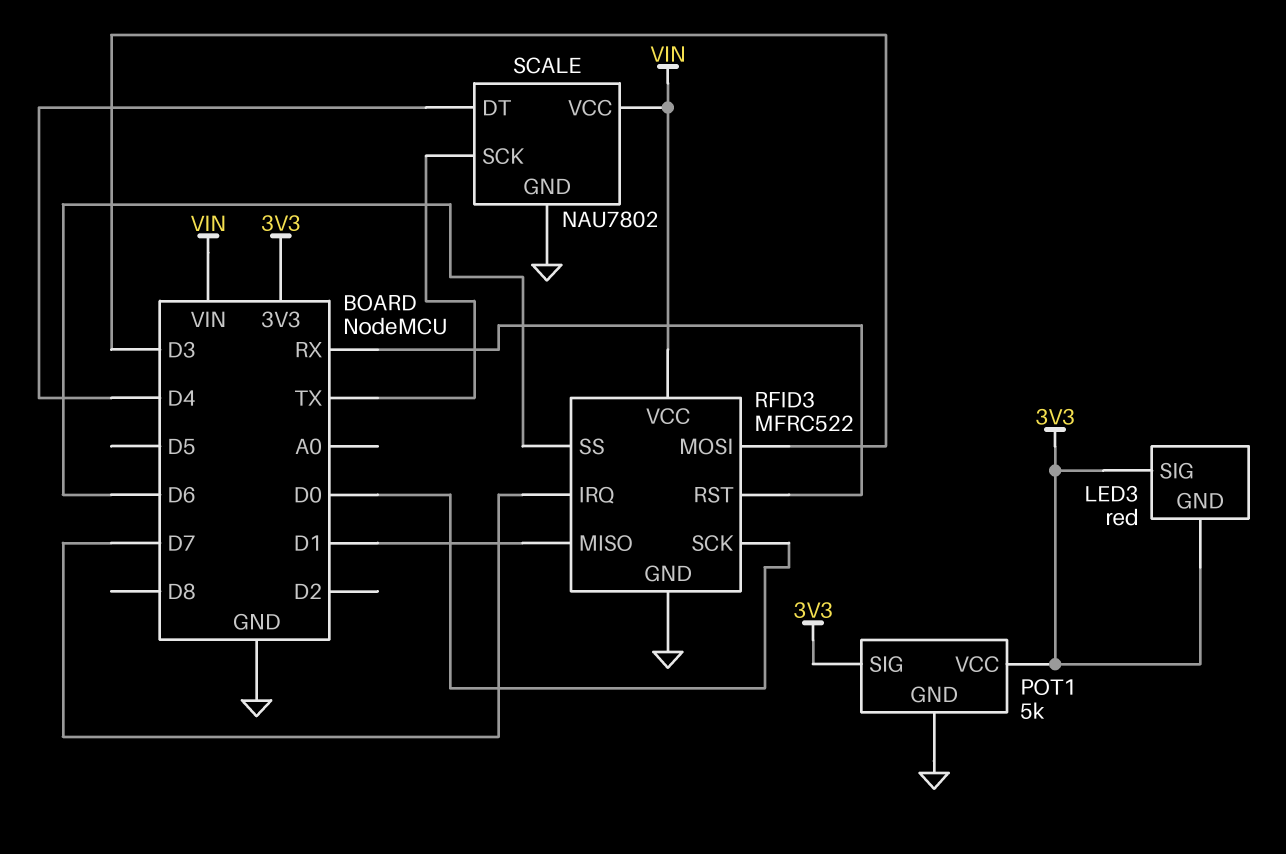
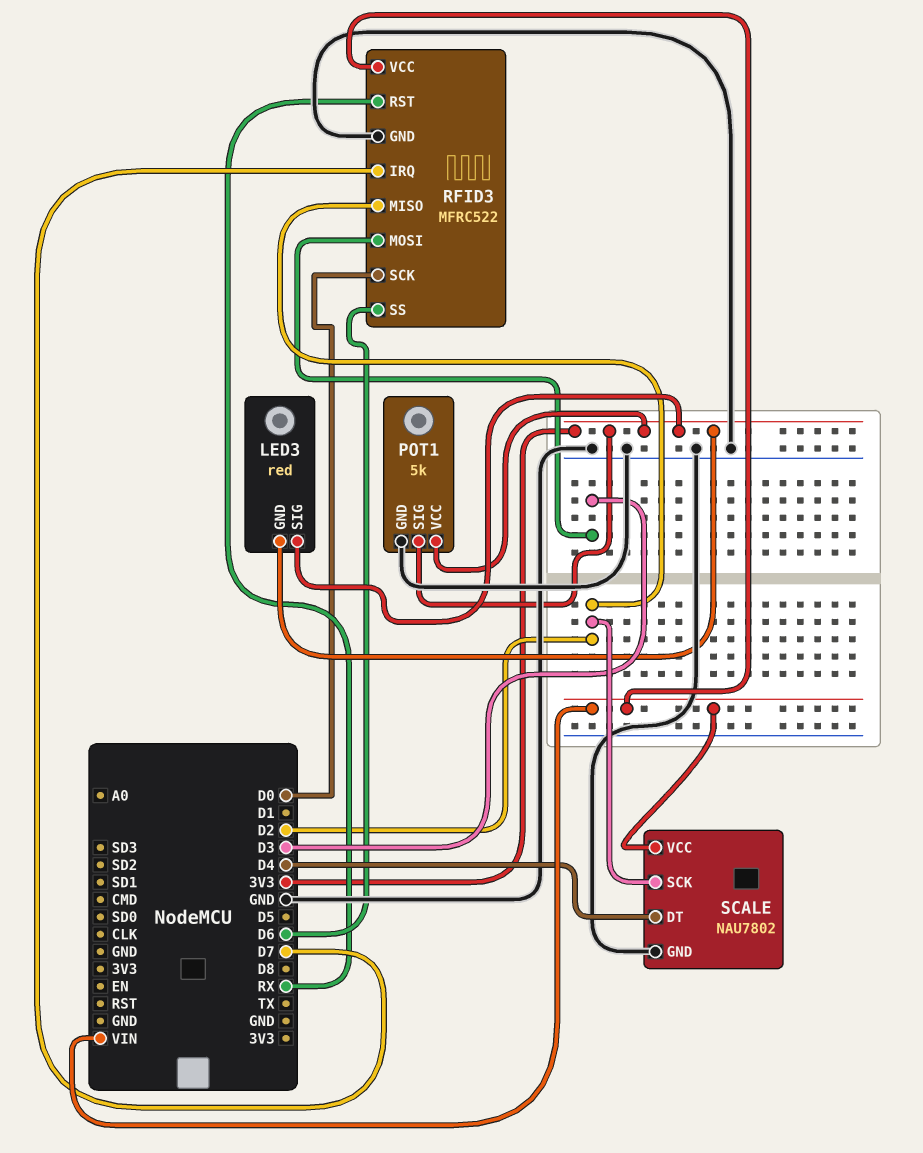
RFID3 pin MISO: D1 -> D2
SCALE pin SCK: TX -> D2

